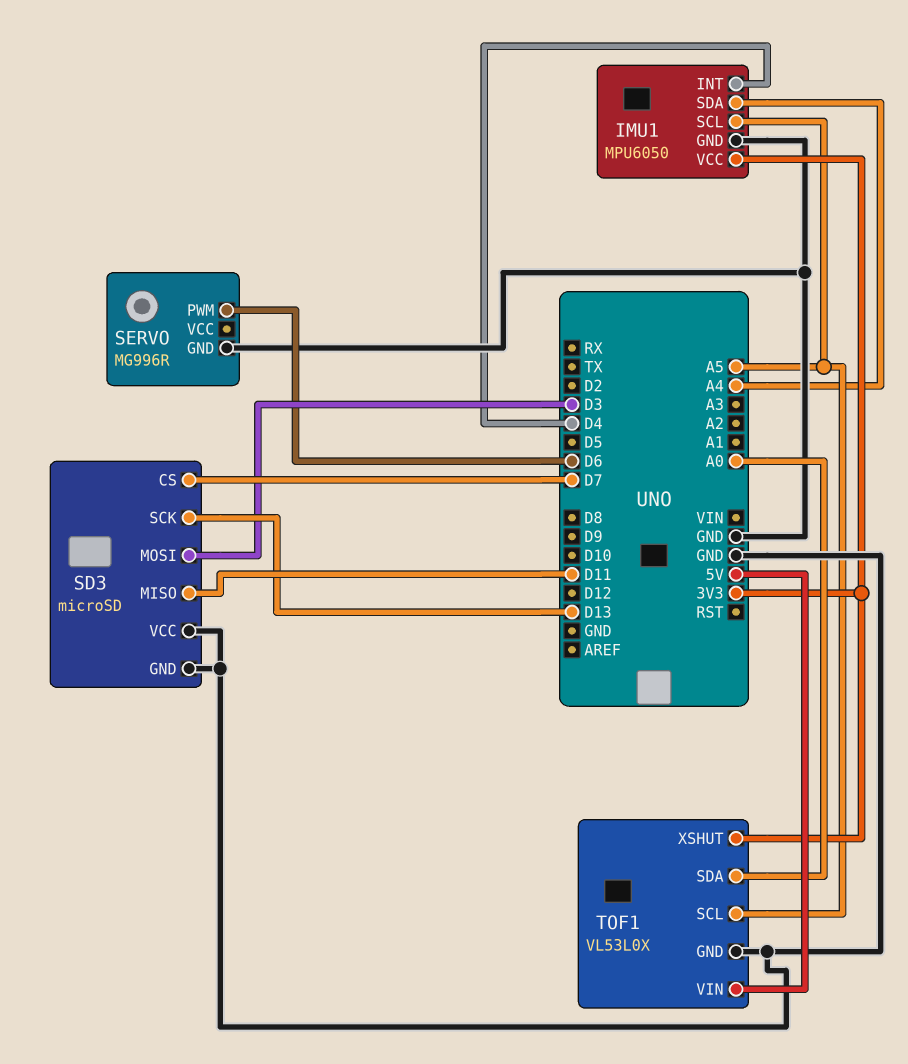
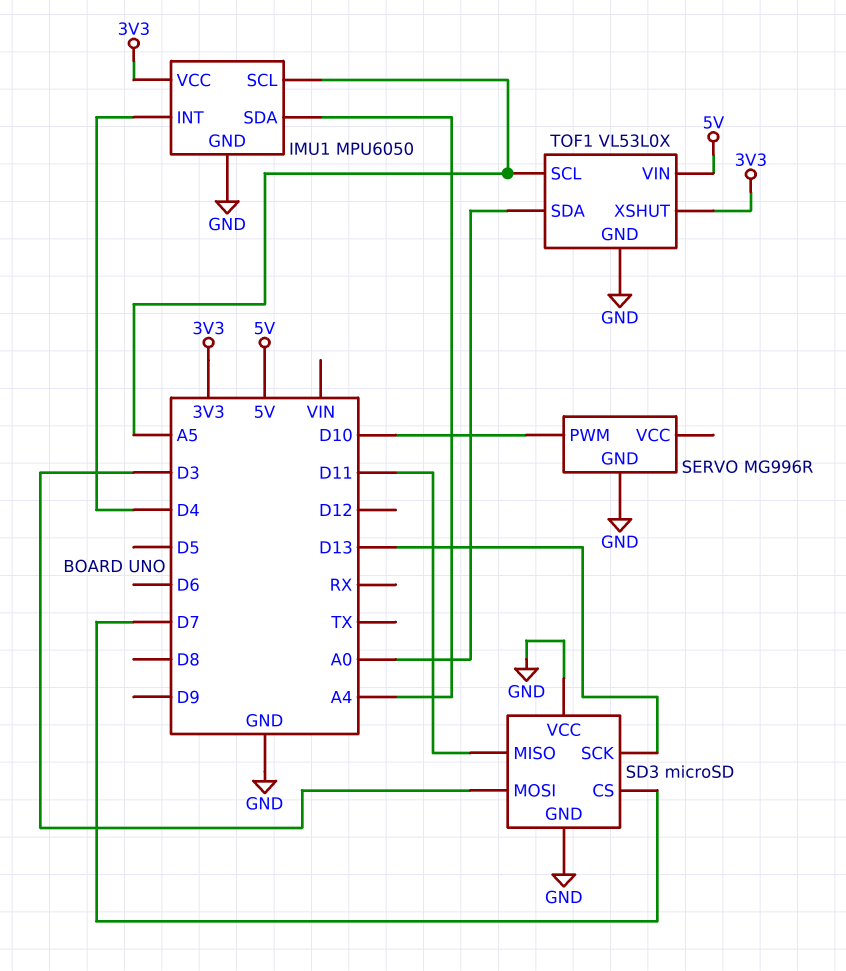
SERVO pin PWM: D6 -> D10

